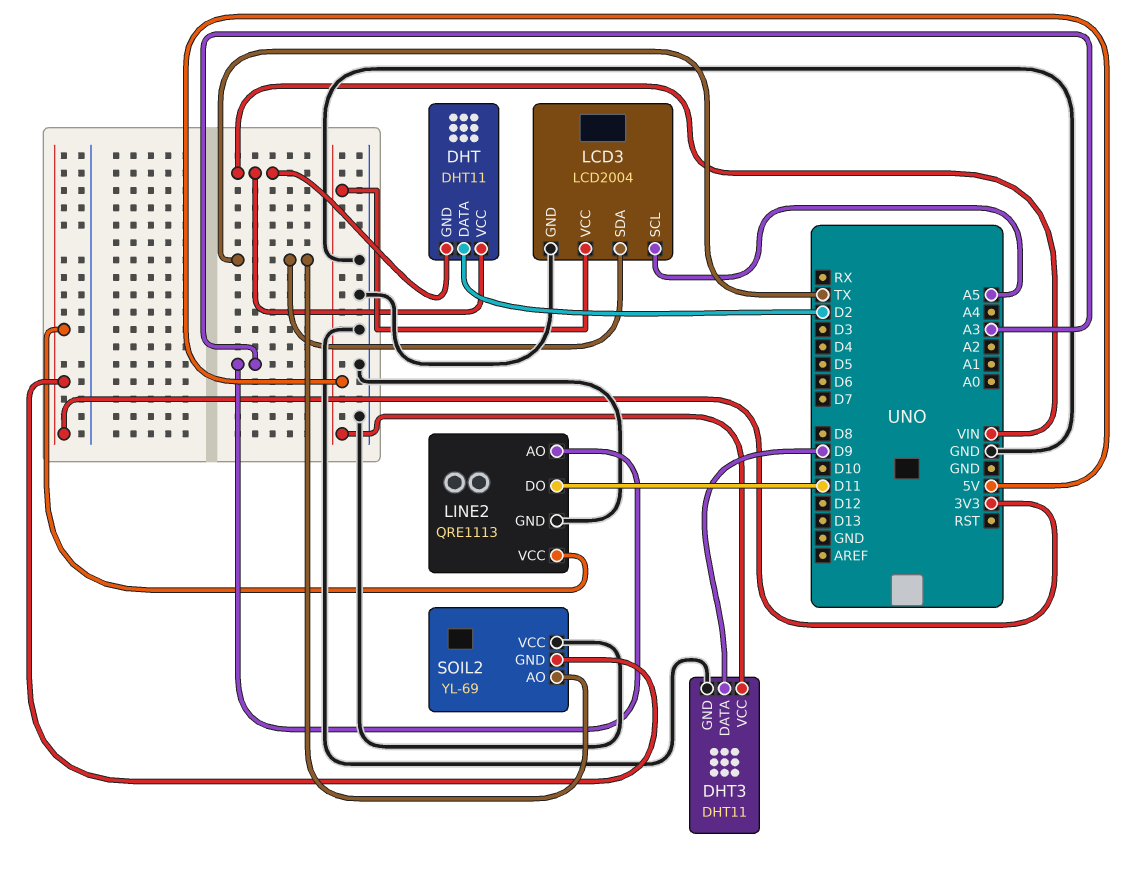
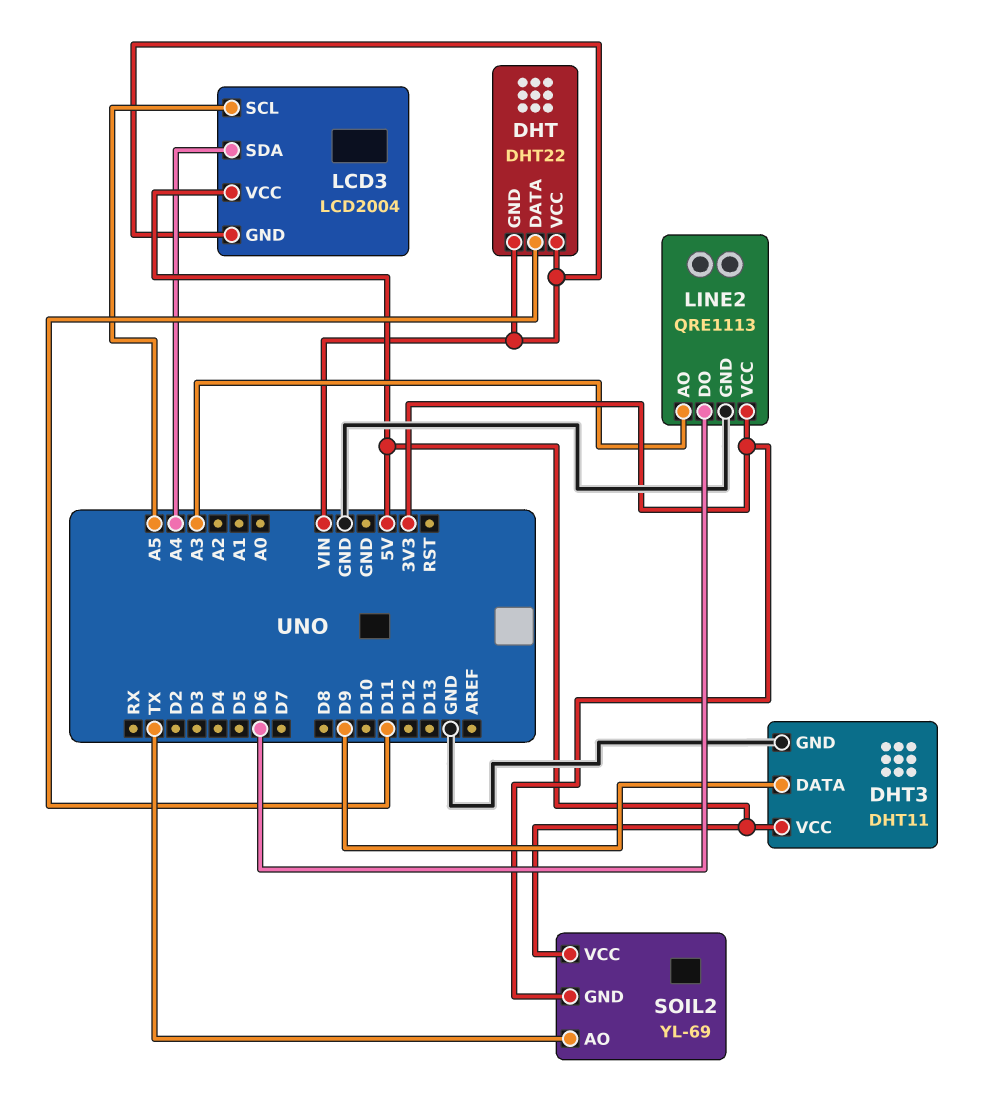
DHT: DHT11 -> DHT22
DHT pin DATA: D2 -> D11
LCD3 pin GND: GND -> VIN
LCD3 pin SDA: TX -> A4
LINE2 pin DO: D11 -> D6
SOIL2 pin VCC: GND -> 5V

